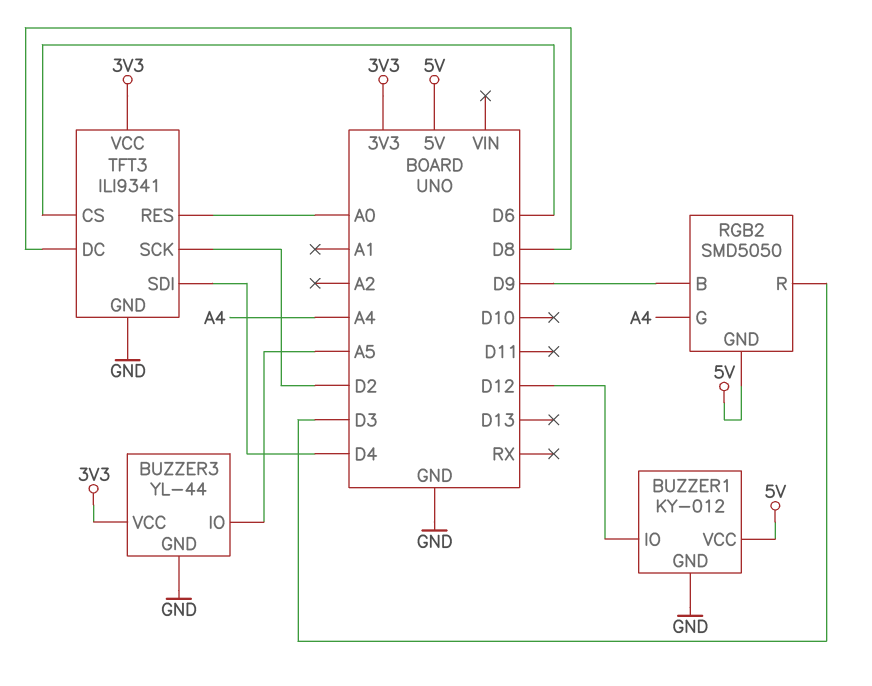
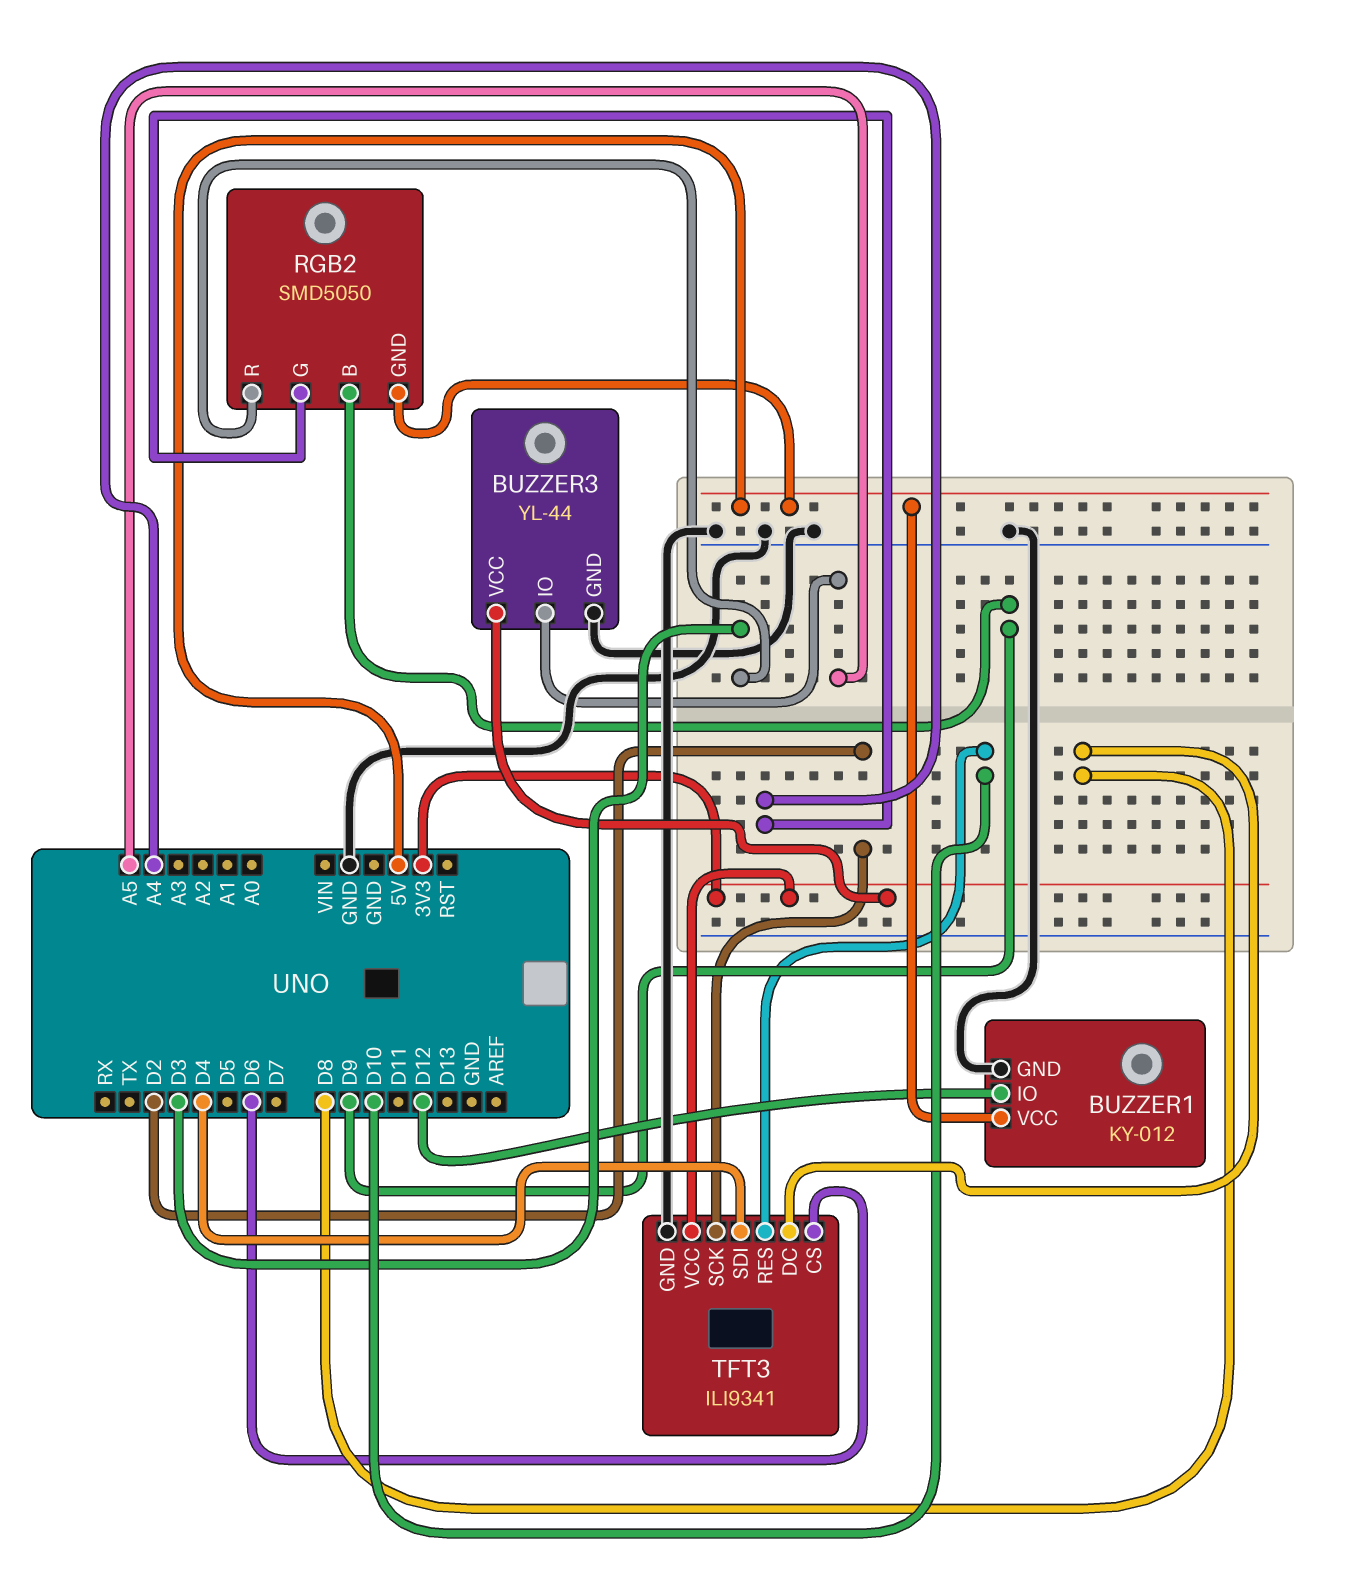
TFT3 pin RES: A0 -> D10

